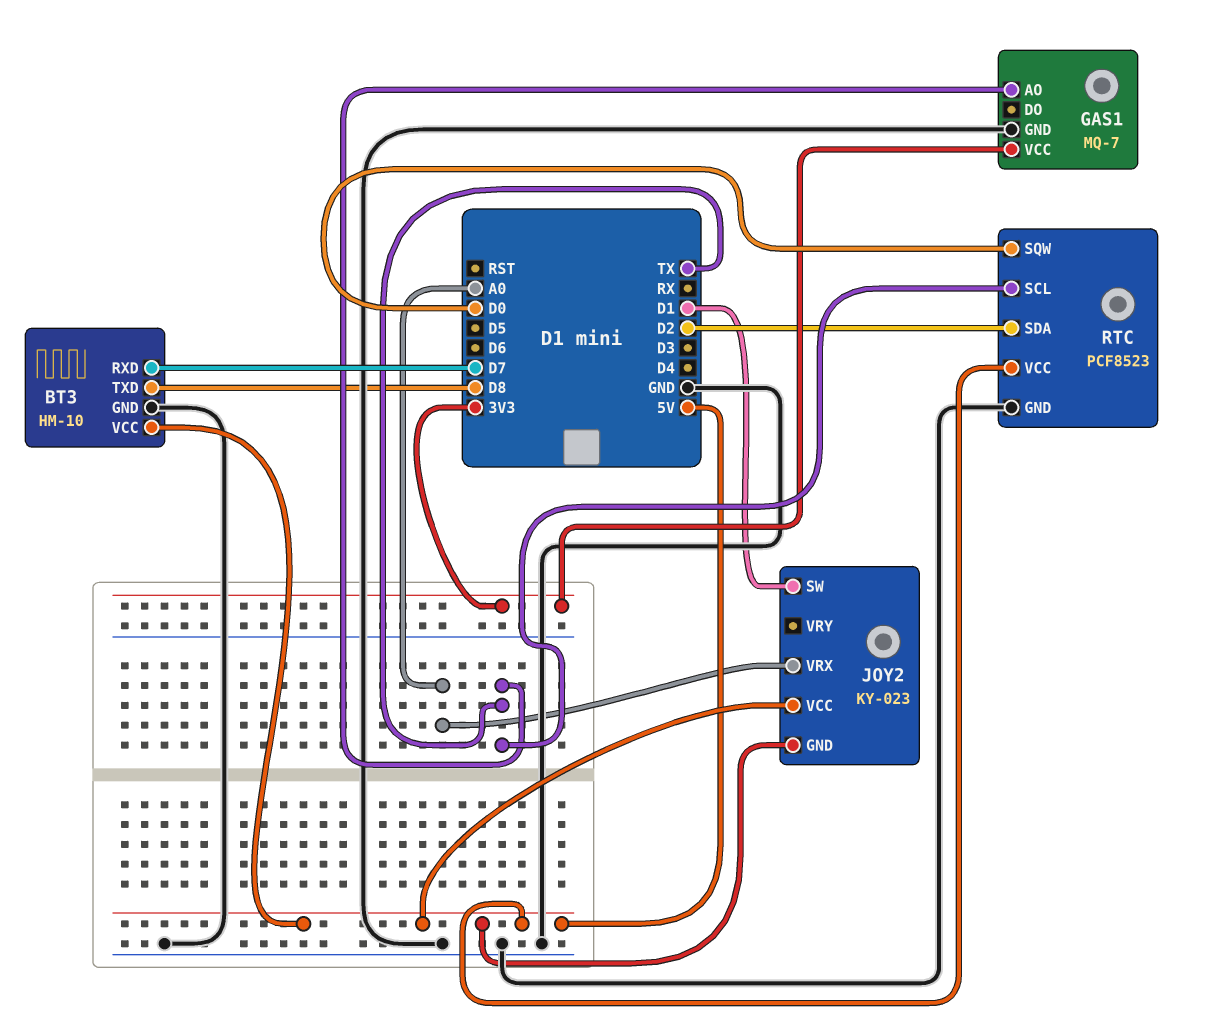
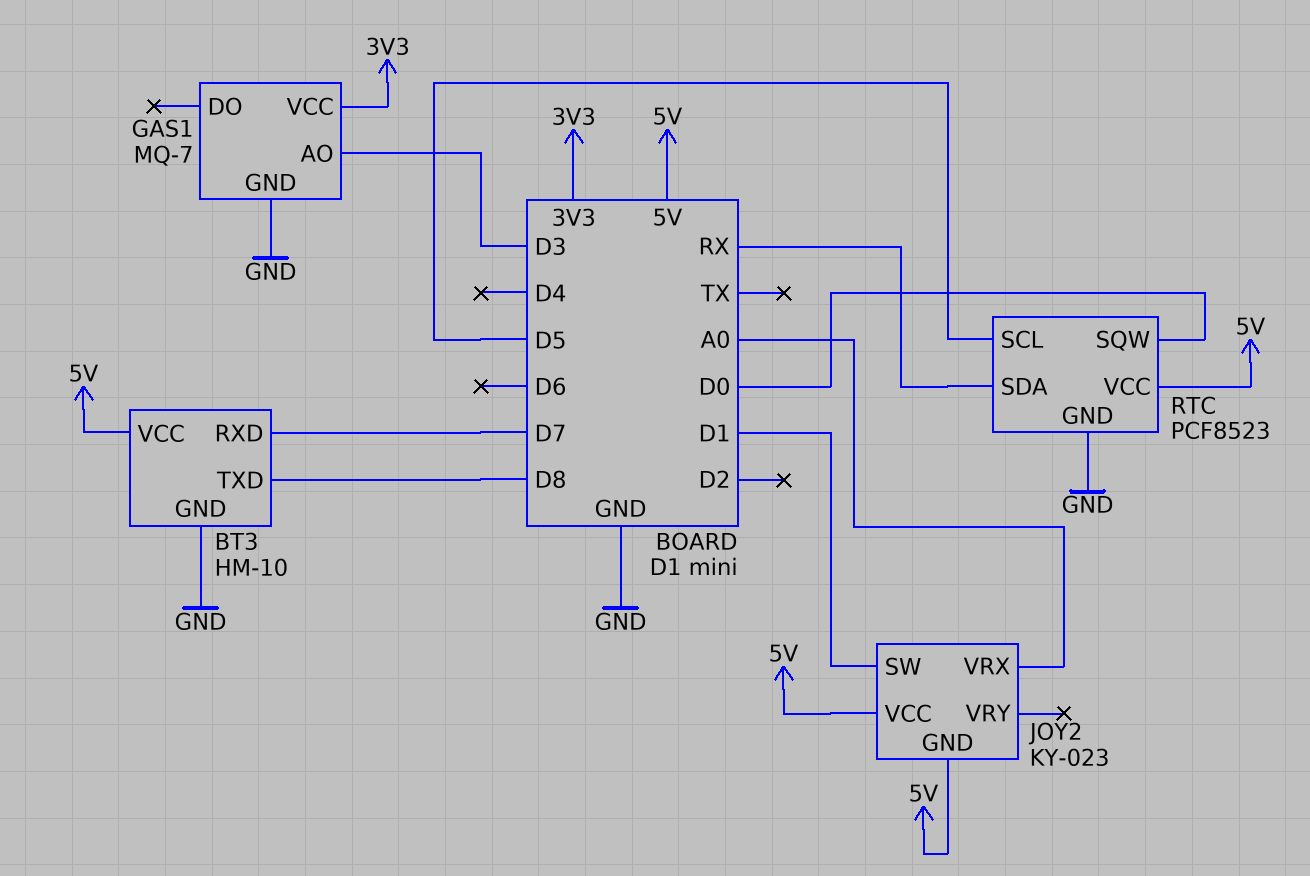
GAS1 pin AO: TX -> D3
RTC pin SCL: TX -> D5
RTC pin SDA: D2 -> RX

